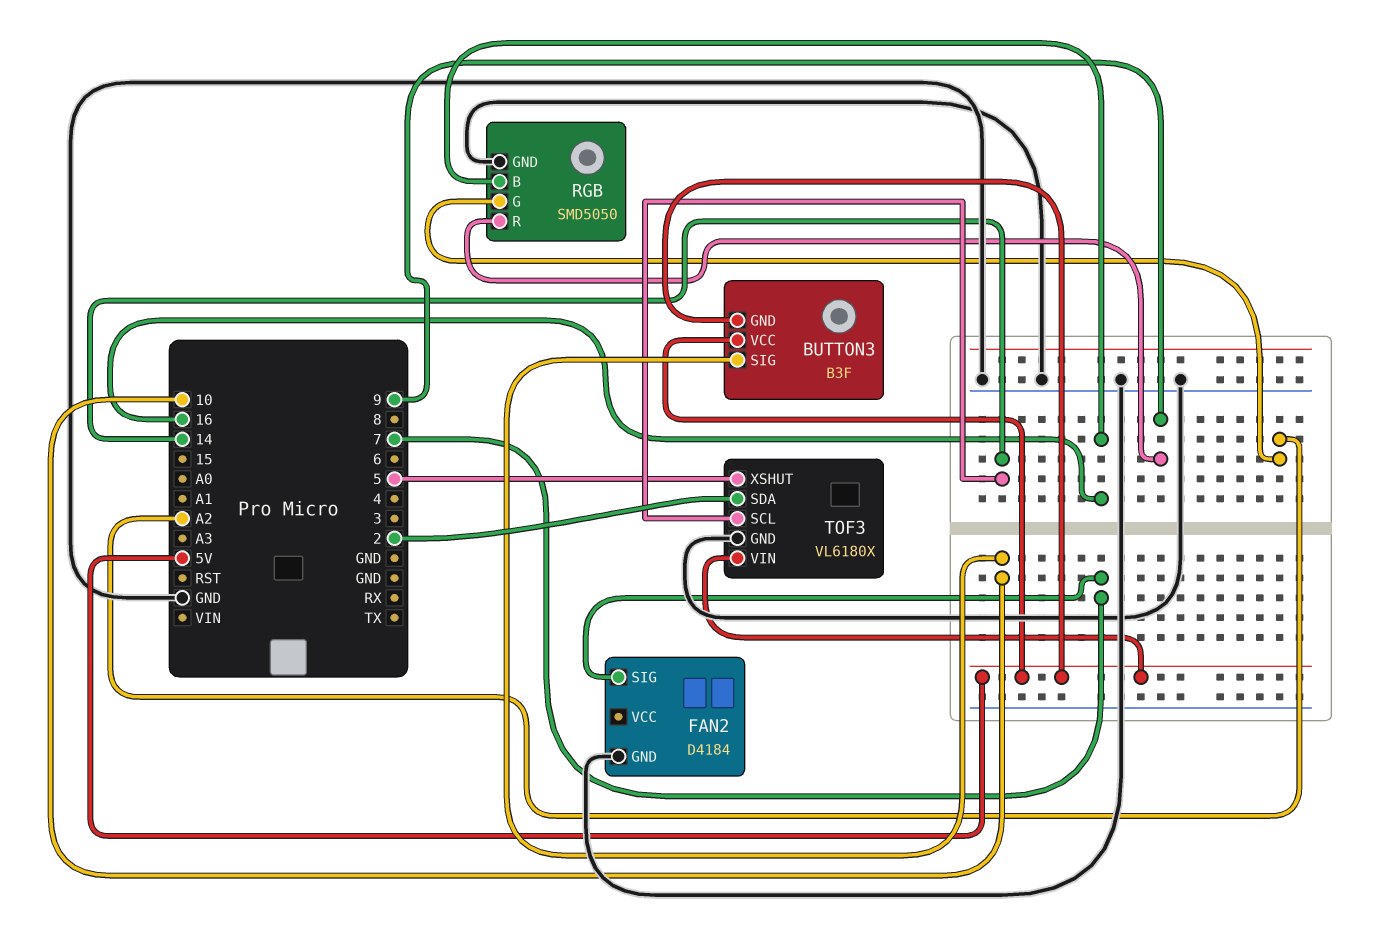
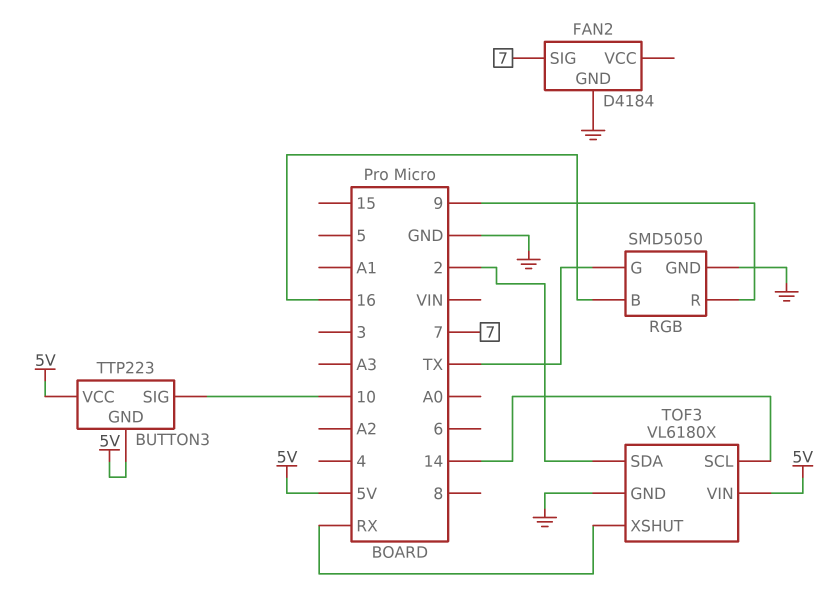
BUTTON3: B3F -> TTP223
RGB pin G: A2 -> TX
TOF3 pin XSHUT: 5 -> RX

